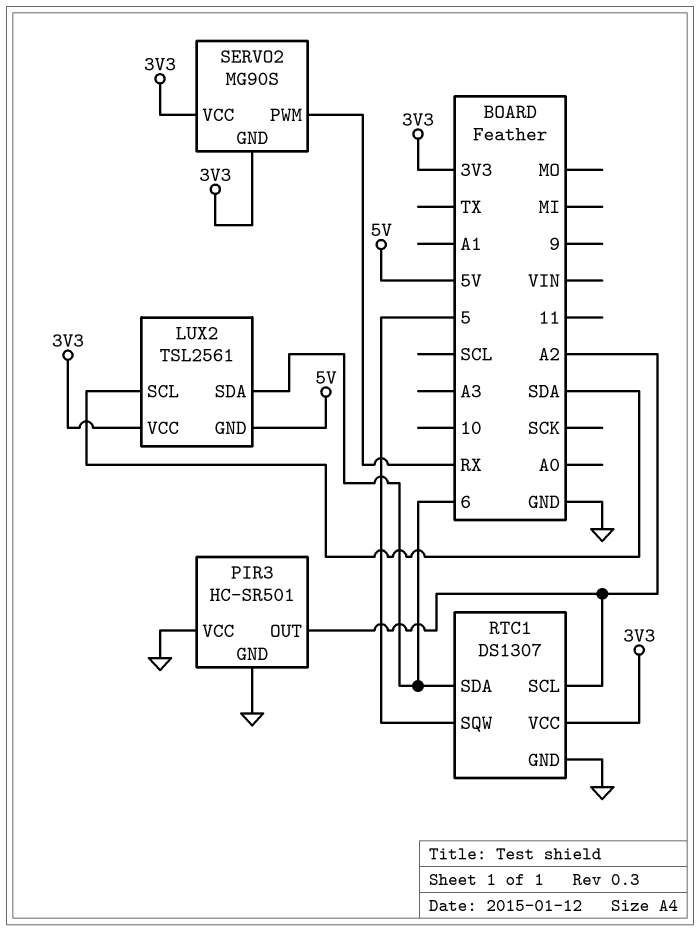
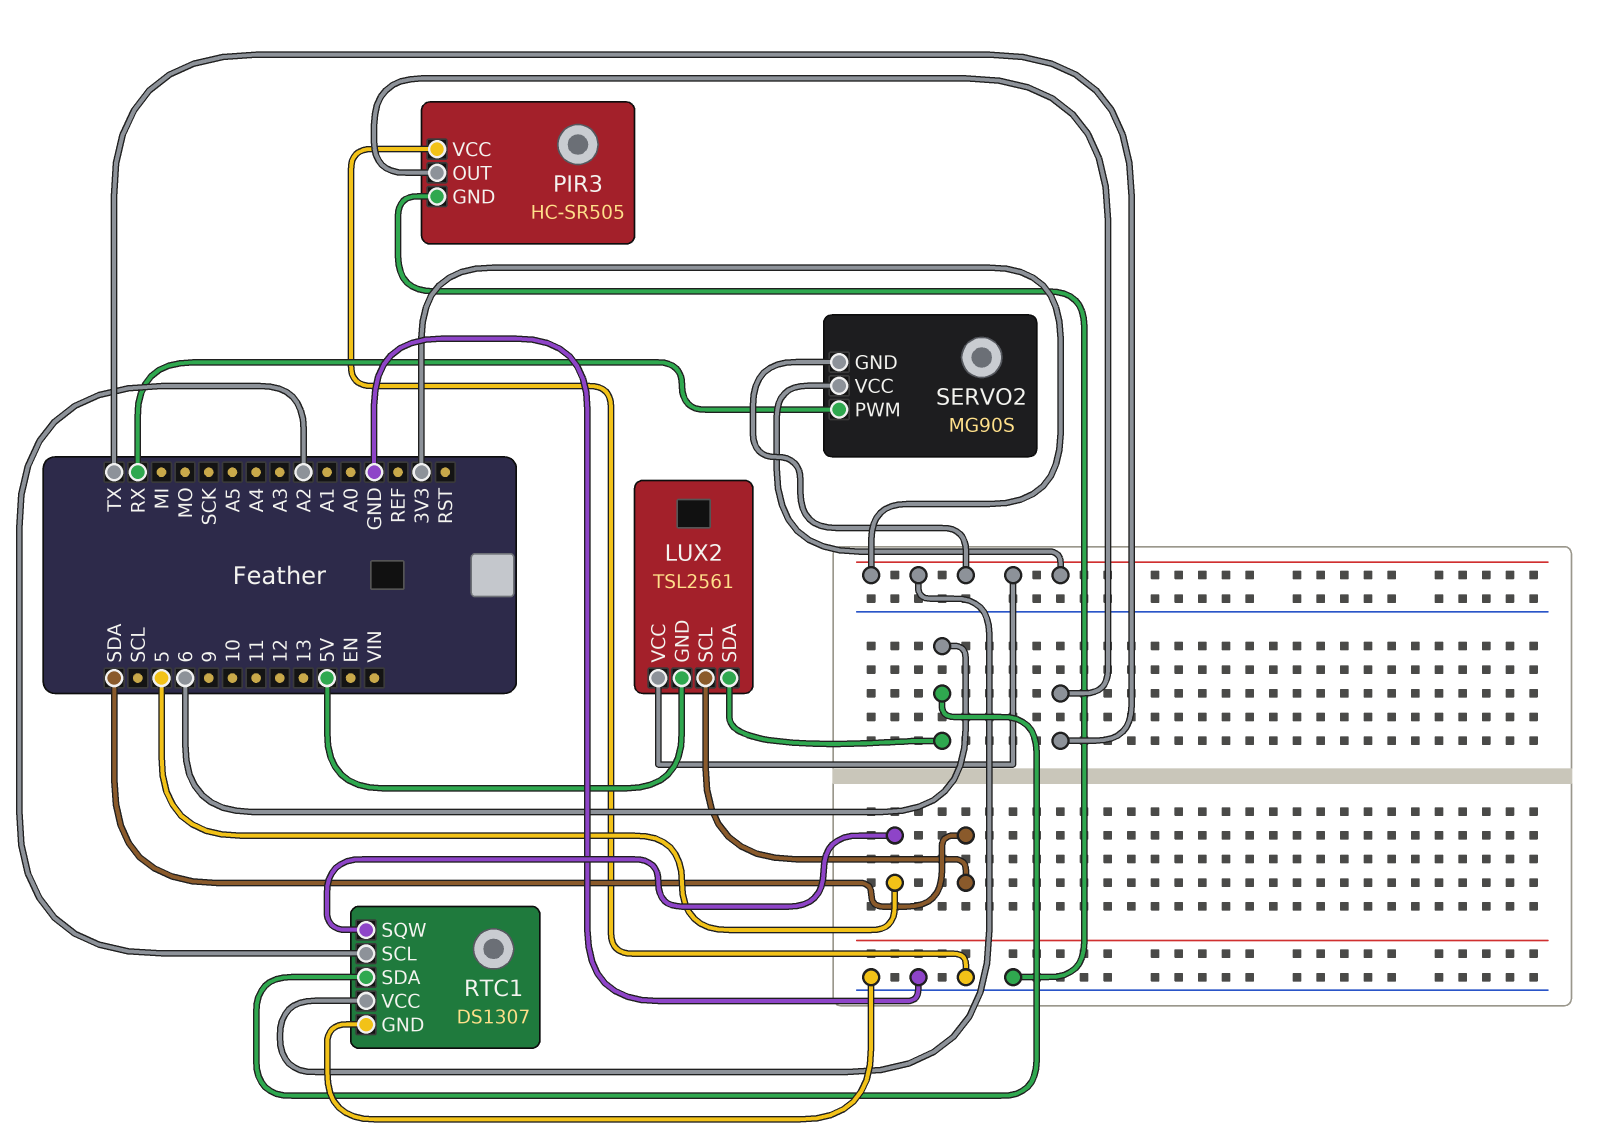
PIR3: HC-SR501 -> HC-SR505
PIR3 pin OUT: A2 -> TX

